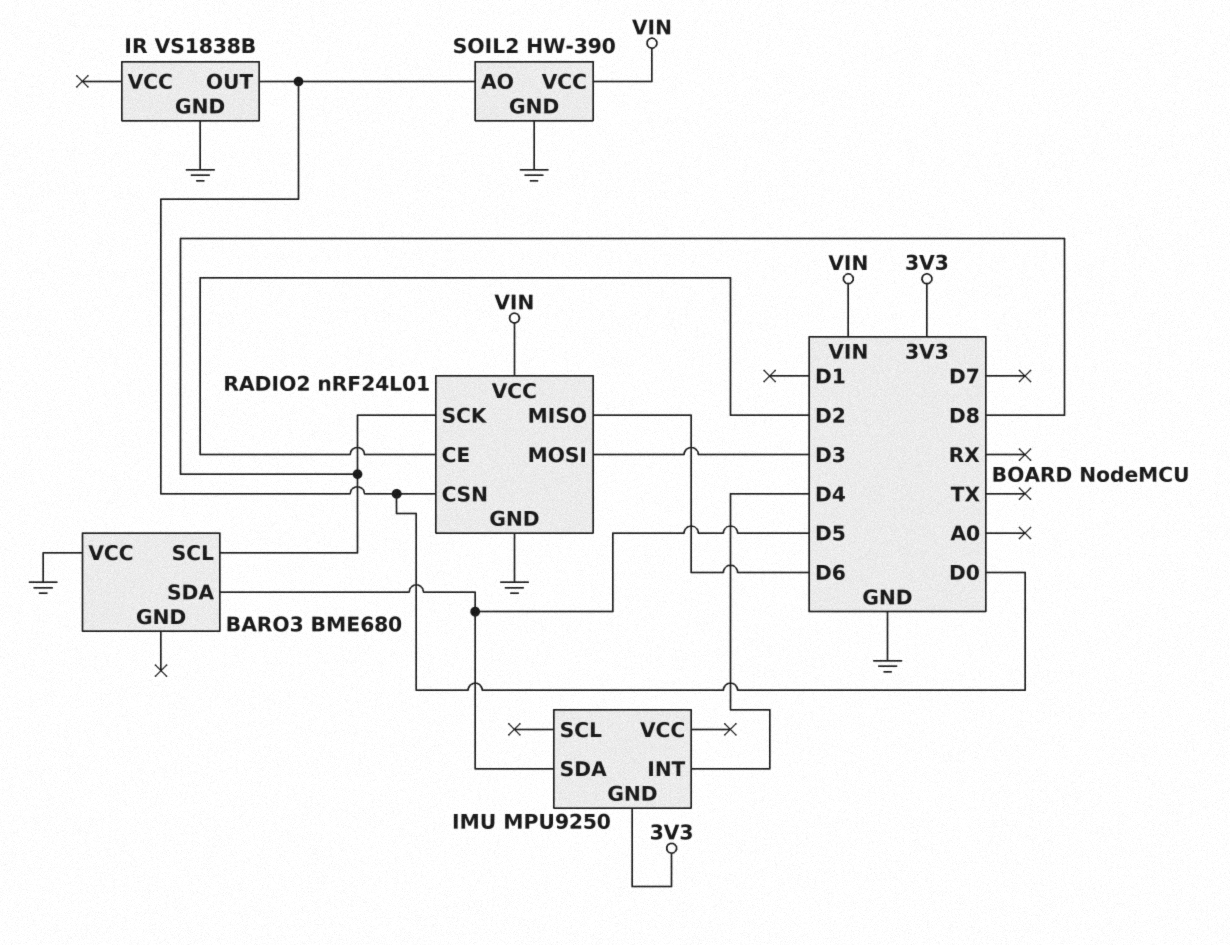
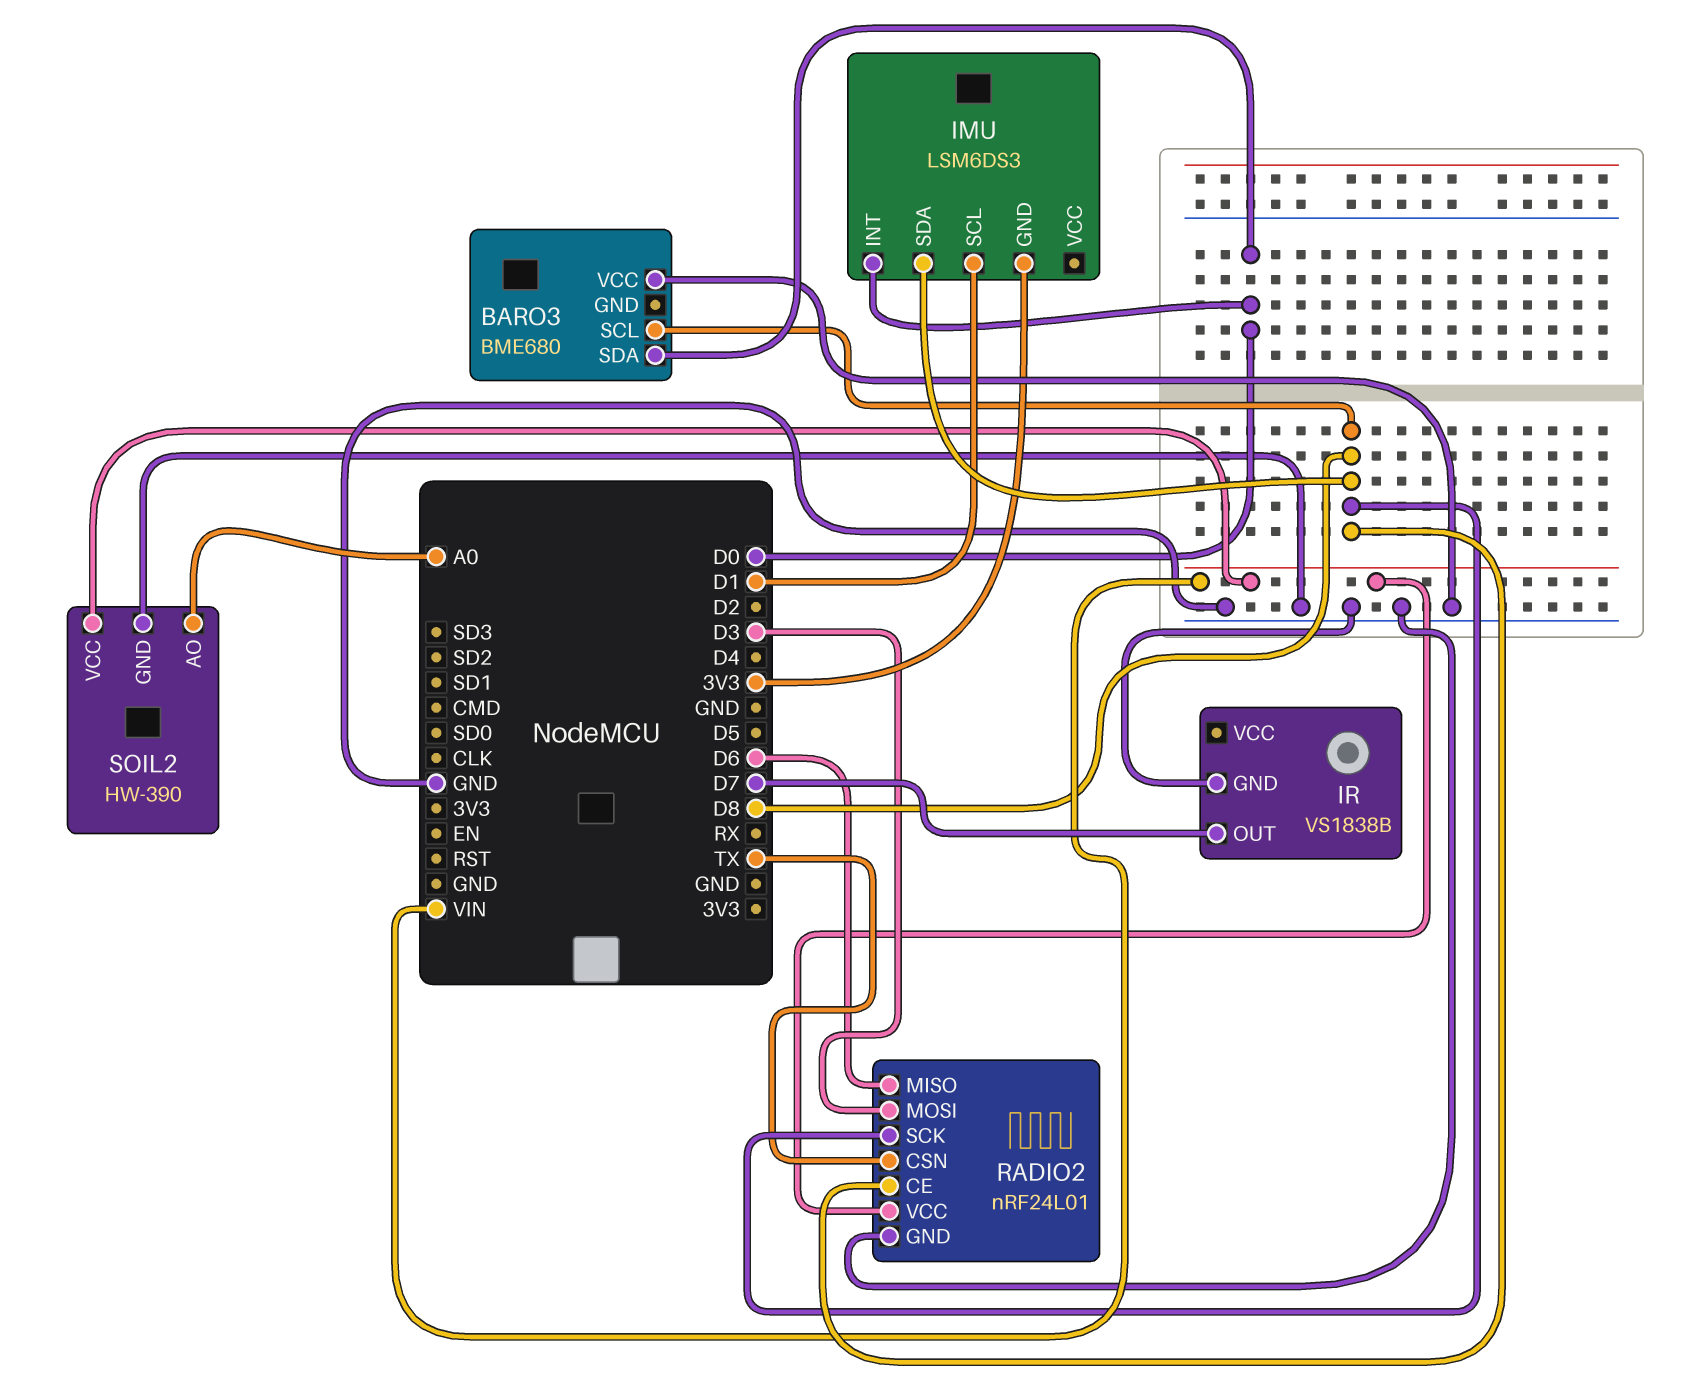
BARO3 pin SDA: D5 -> D0
IMU: MPU9250 -> LSM6DS3
IMU pin INT: D4 -> D0
IMU pin SCL: none -> D1
IMU pin SDA: D5 -> D8
IR pin OUT: D0 -> D7
RADIO2 pin CE: D2 -> D8
RADIO2 pin CSN: D0 -> TX
SOIL2 pin AO: D0 -> A0

